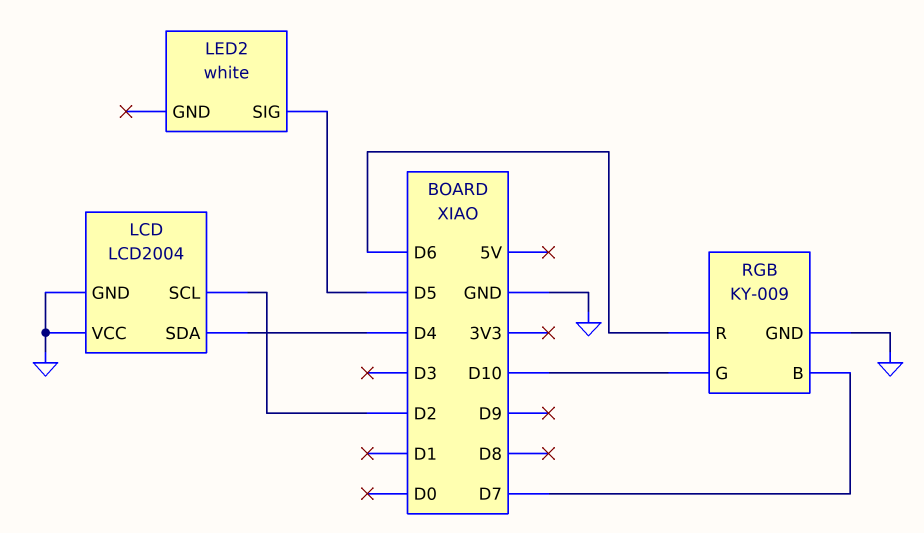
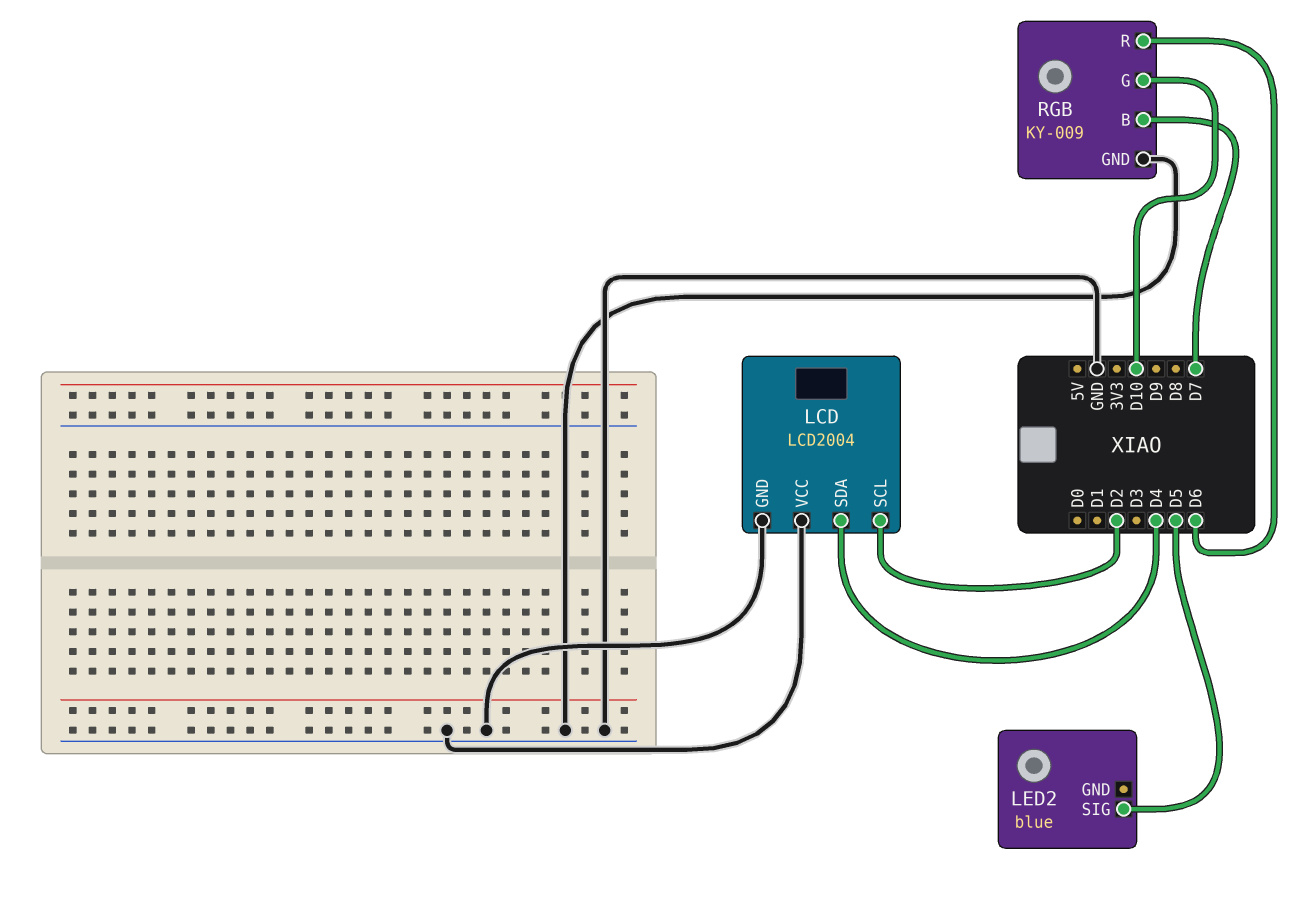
LED2: white -> blue

